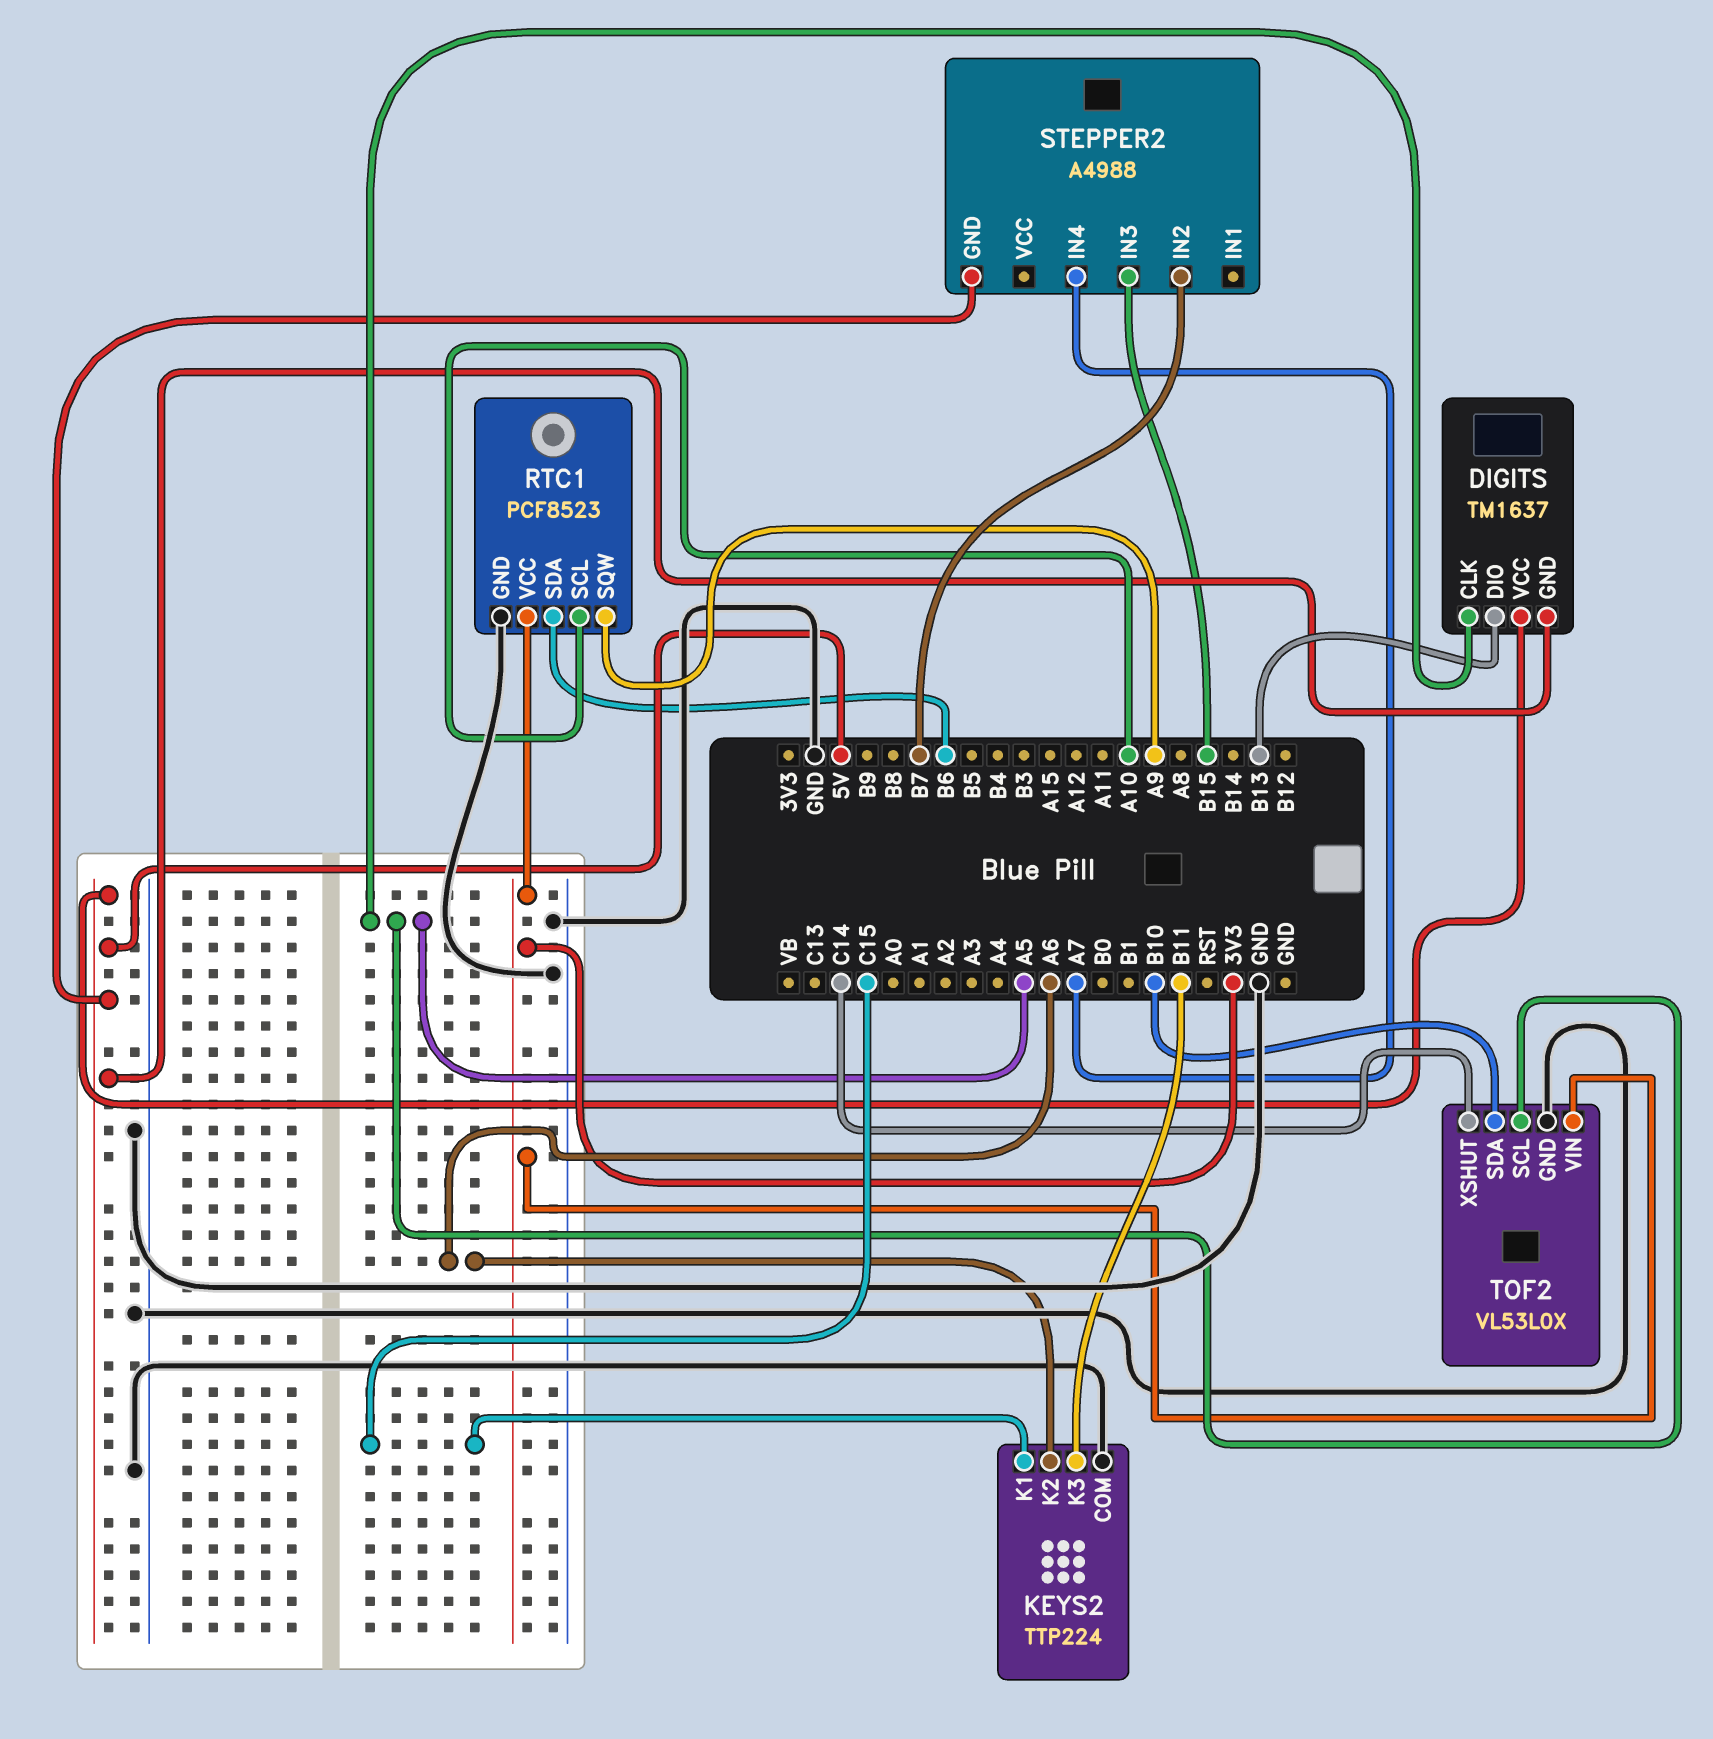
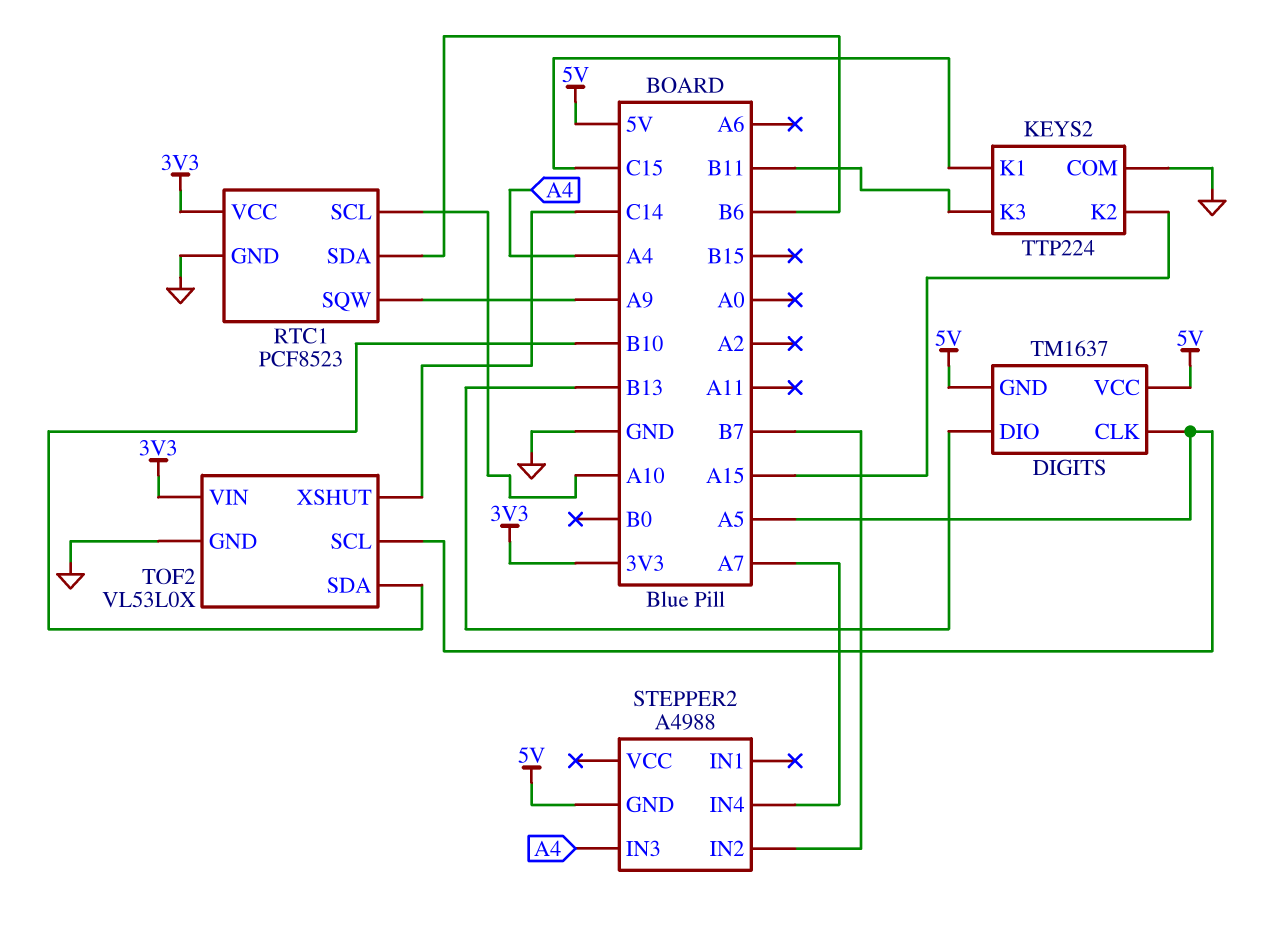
KEYS2 pin K2: A6 -> A15
STEPPER2 pin IN3: B15 -> A4

